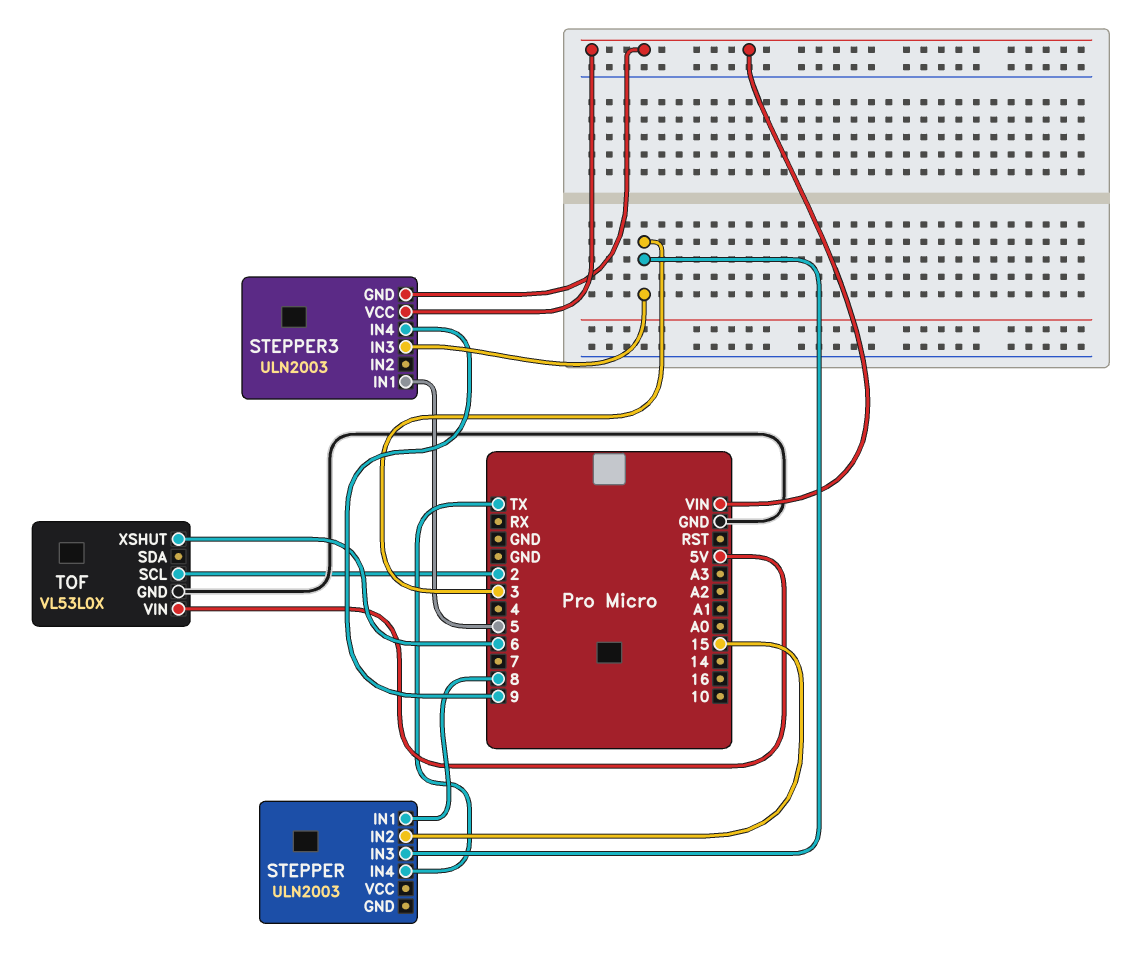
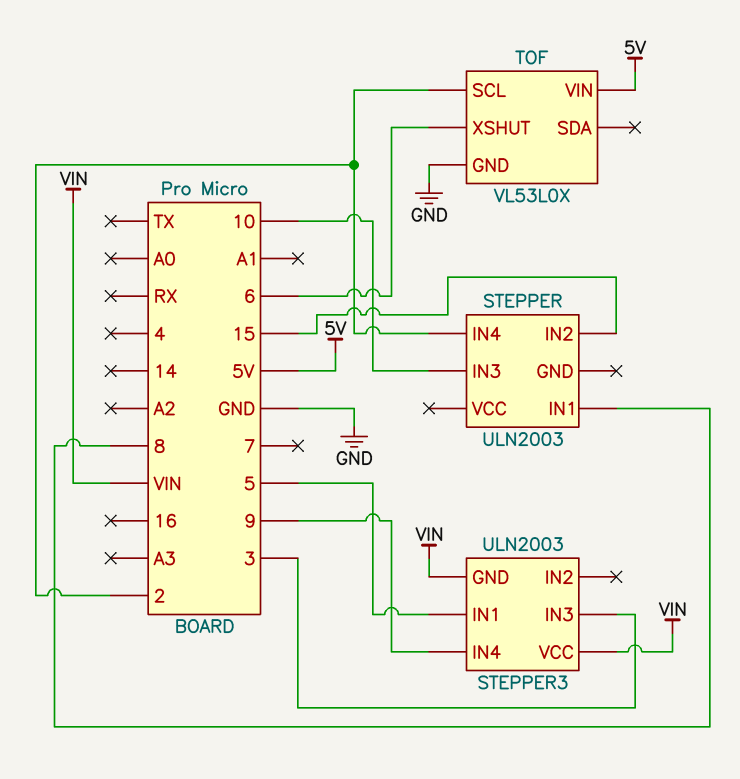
STEPPER pin IN3: 3 -> 10
STEPPER pin IN4: TX -> 2

